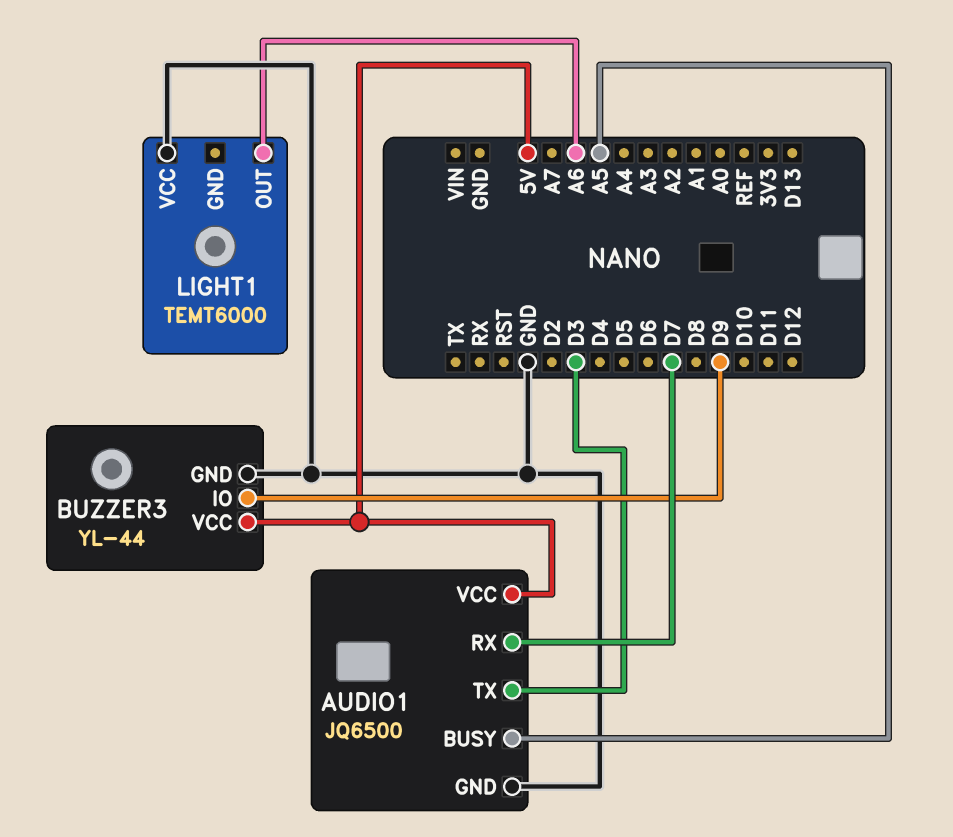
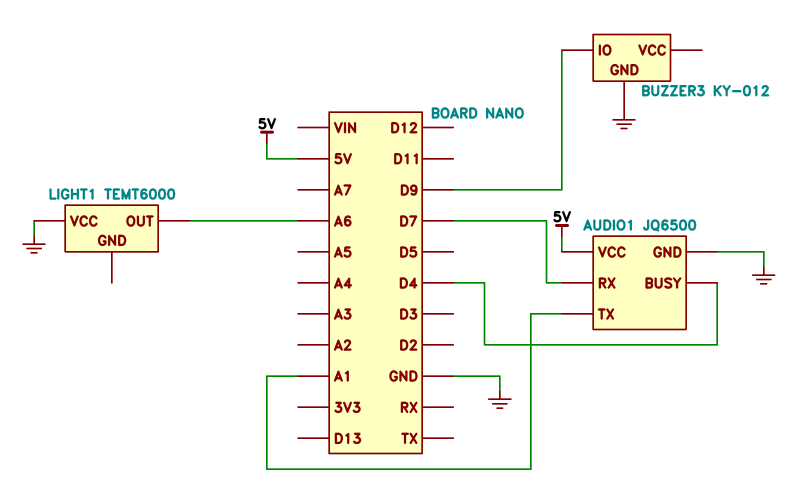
AUDIO1 pin BUSY: A5 -> D4
AUDIO1 pin TX: D3 -> A1
BUZZER3: YL-44 -> KY-012
BUZZER3 pin VCC: 5V -> none

